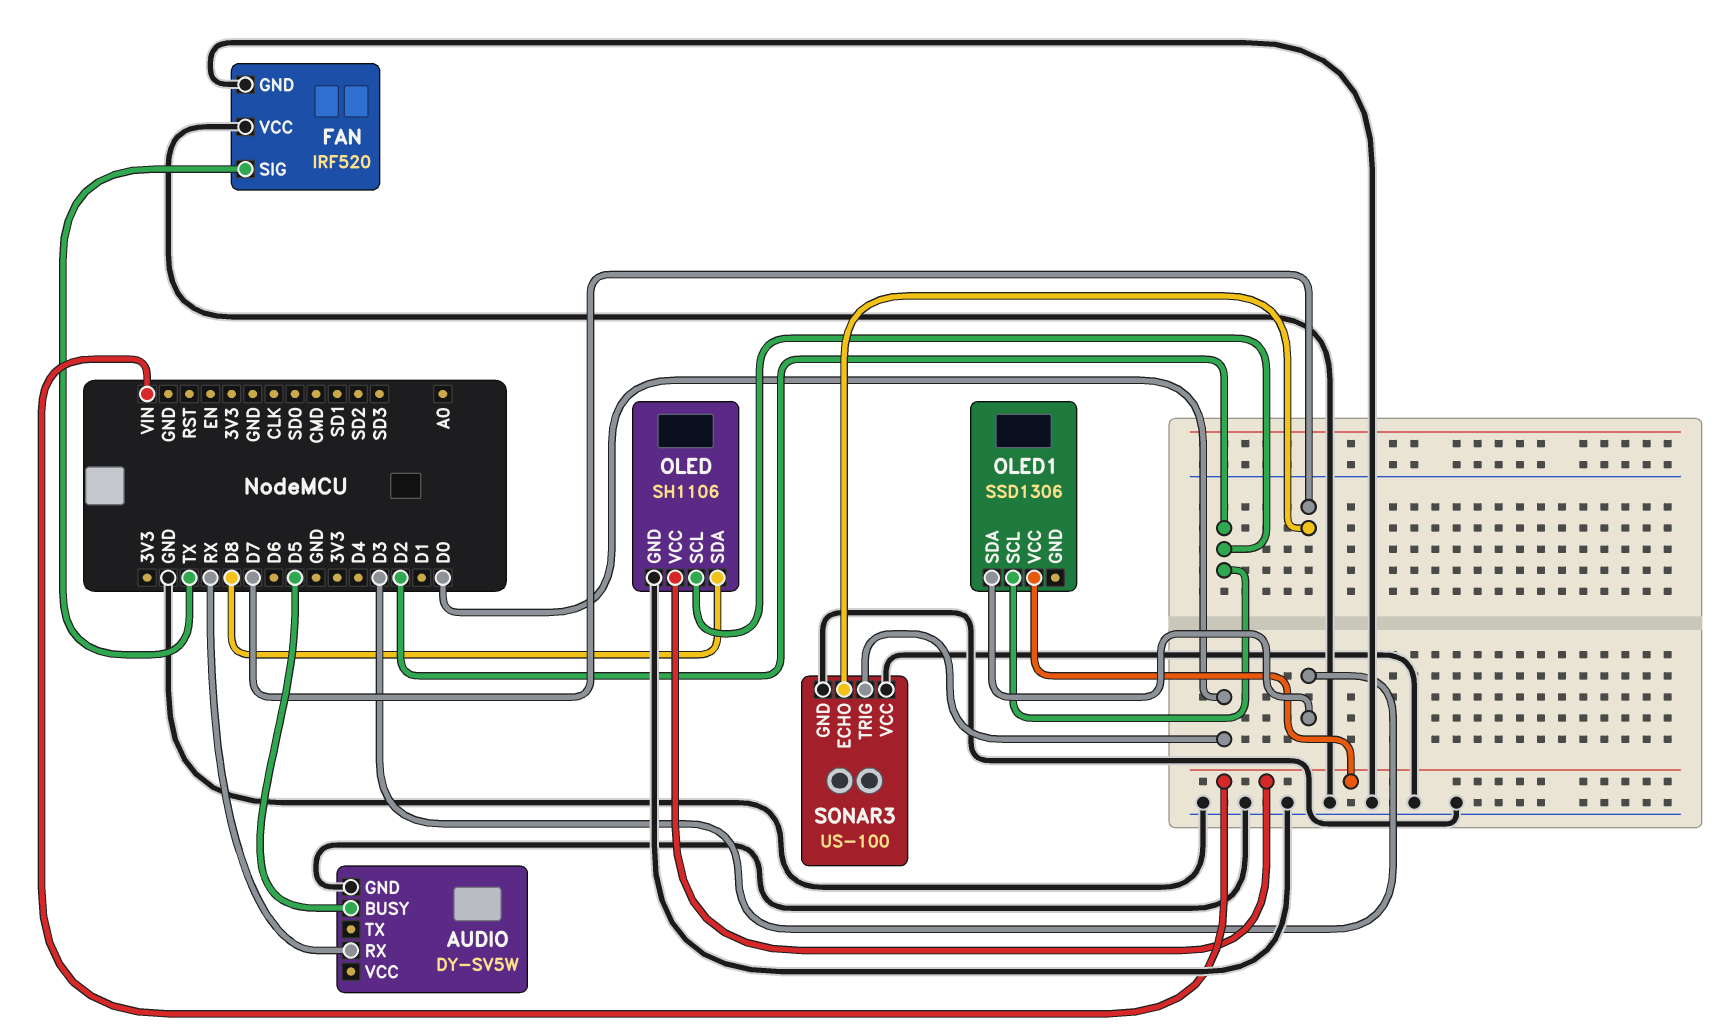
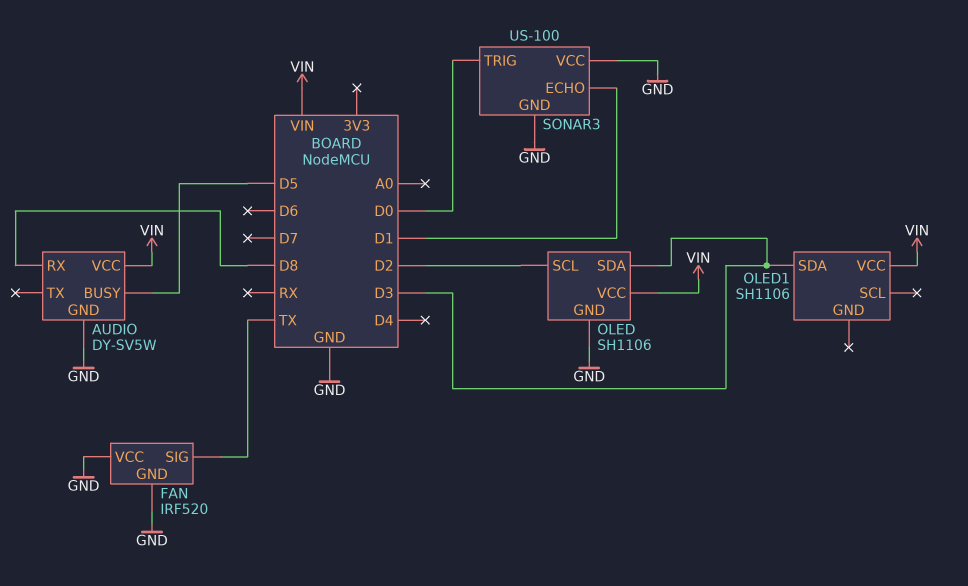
AUDIO pin RX: RX -> D8
AUDIO pin VCC: none -> VIN
OLED pin SDA: D8 -> D3
OLED1: SSD1306 -> SH1106
OLED1 pin SCL: D2 -> none
SONAR3 pin ECHO: D7 -> D1

